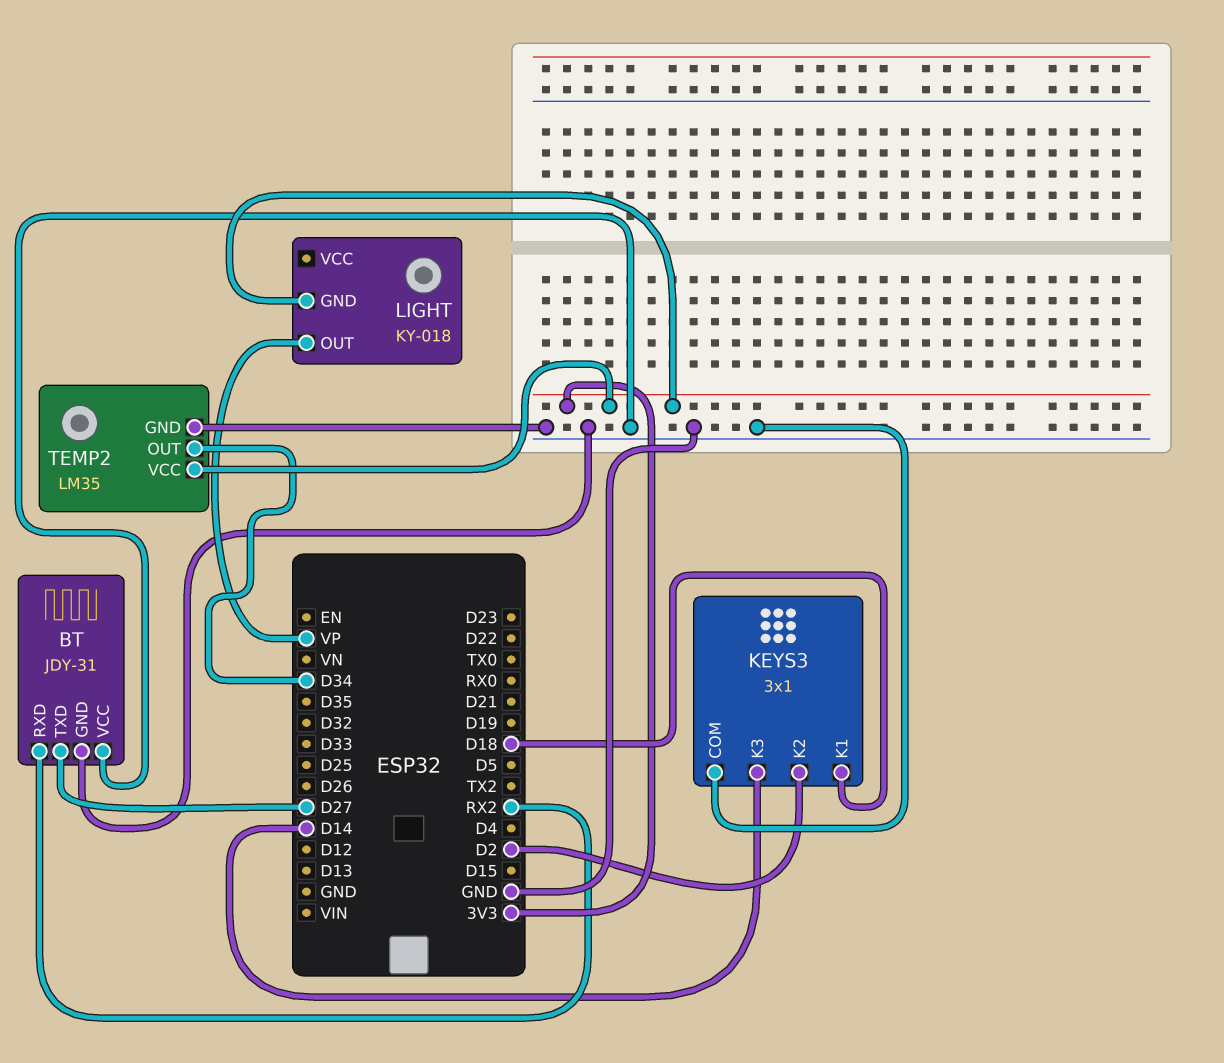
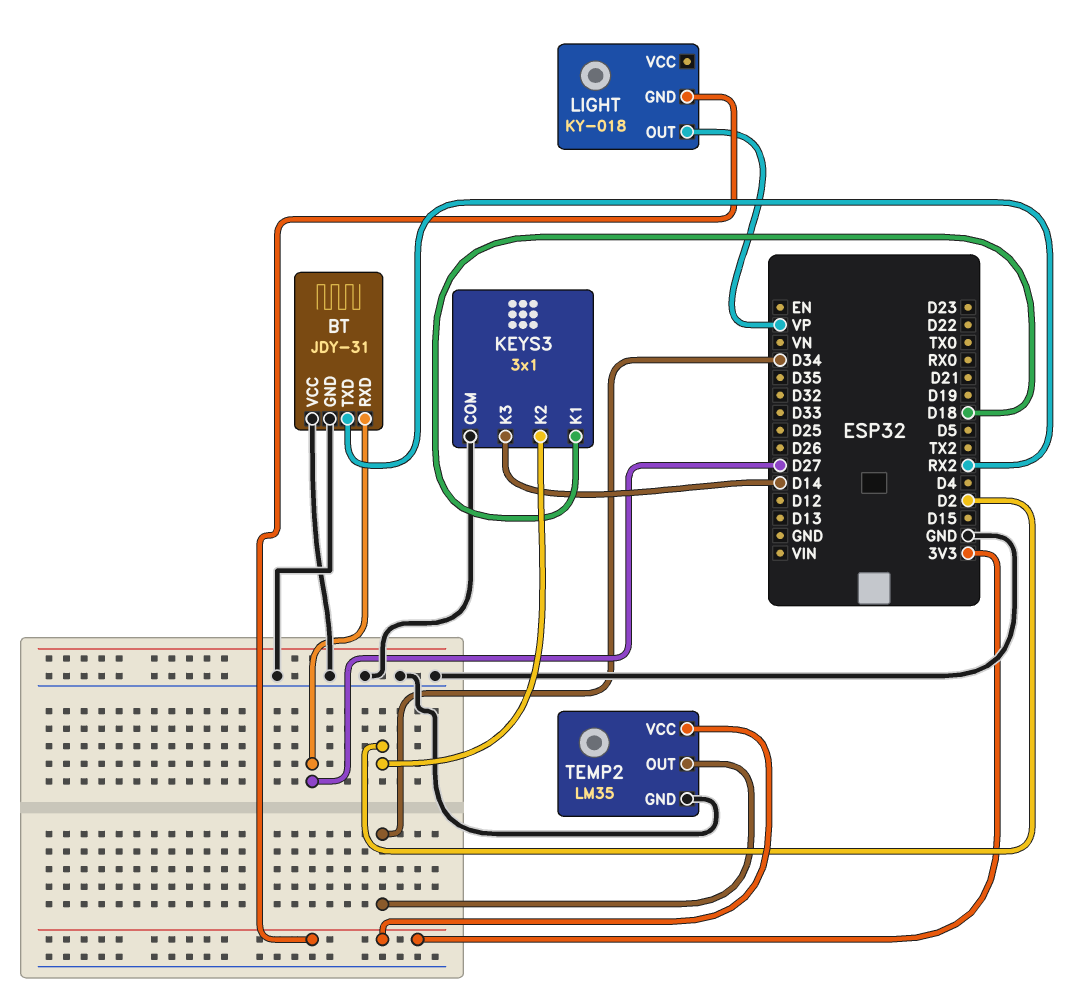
BT pin RXD: RX2 -> D27
BT pin TXD: D27 -> RX2

